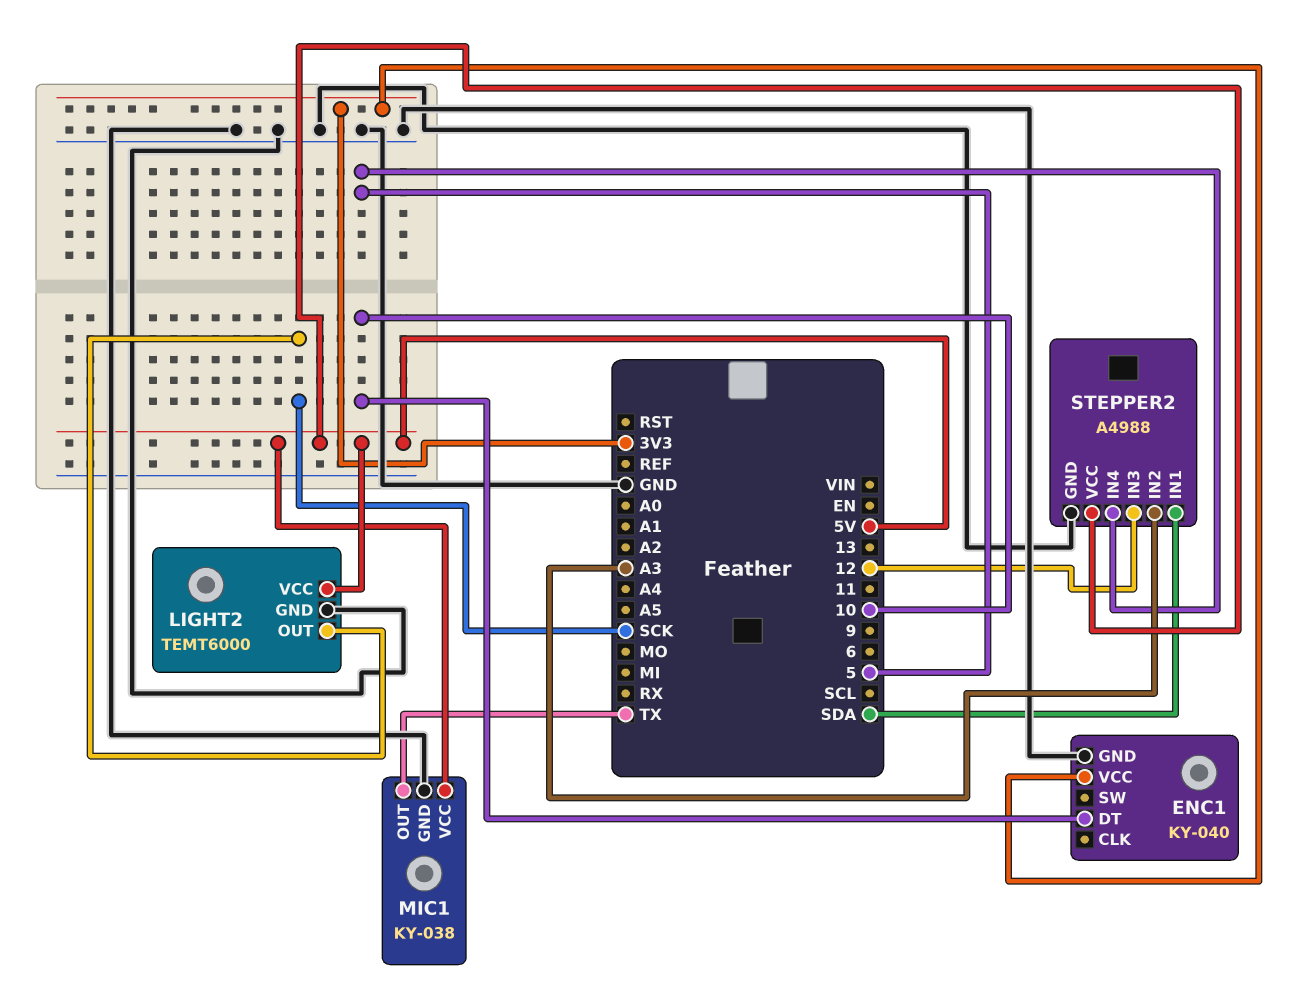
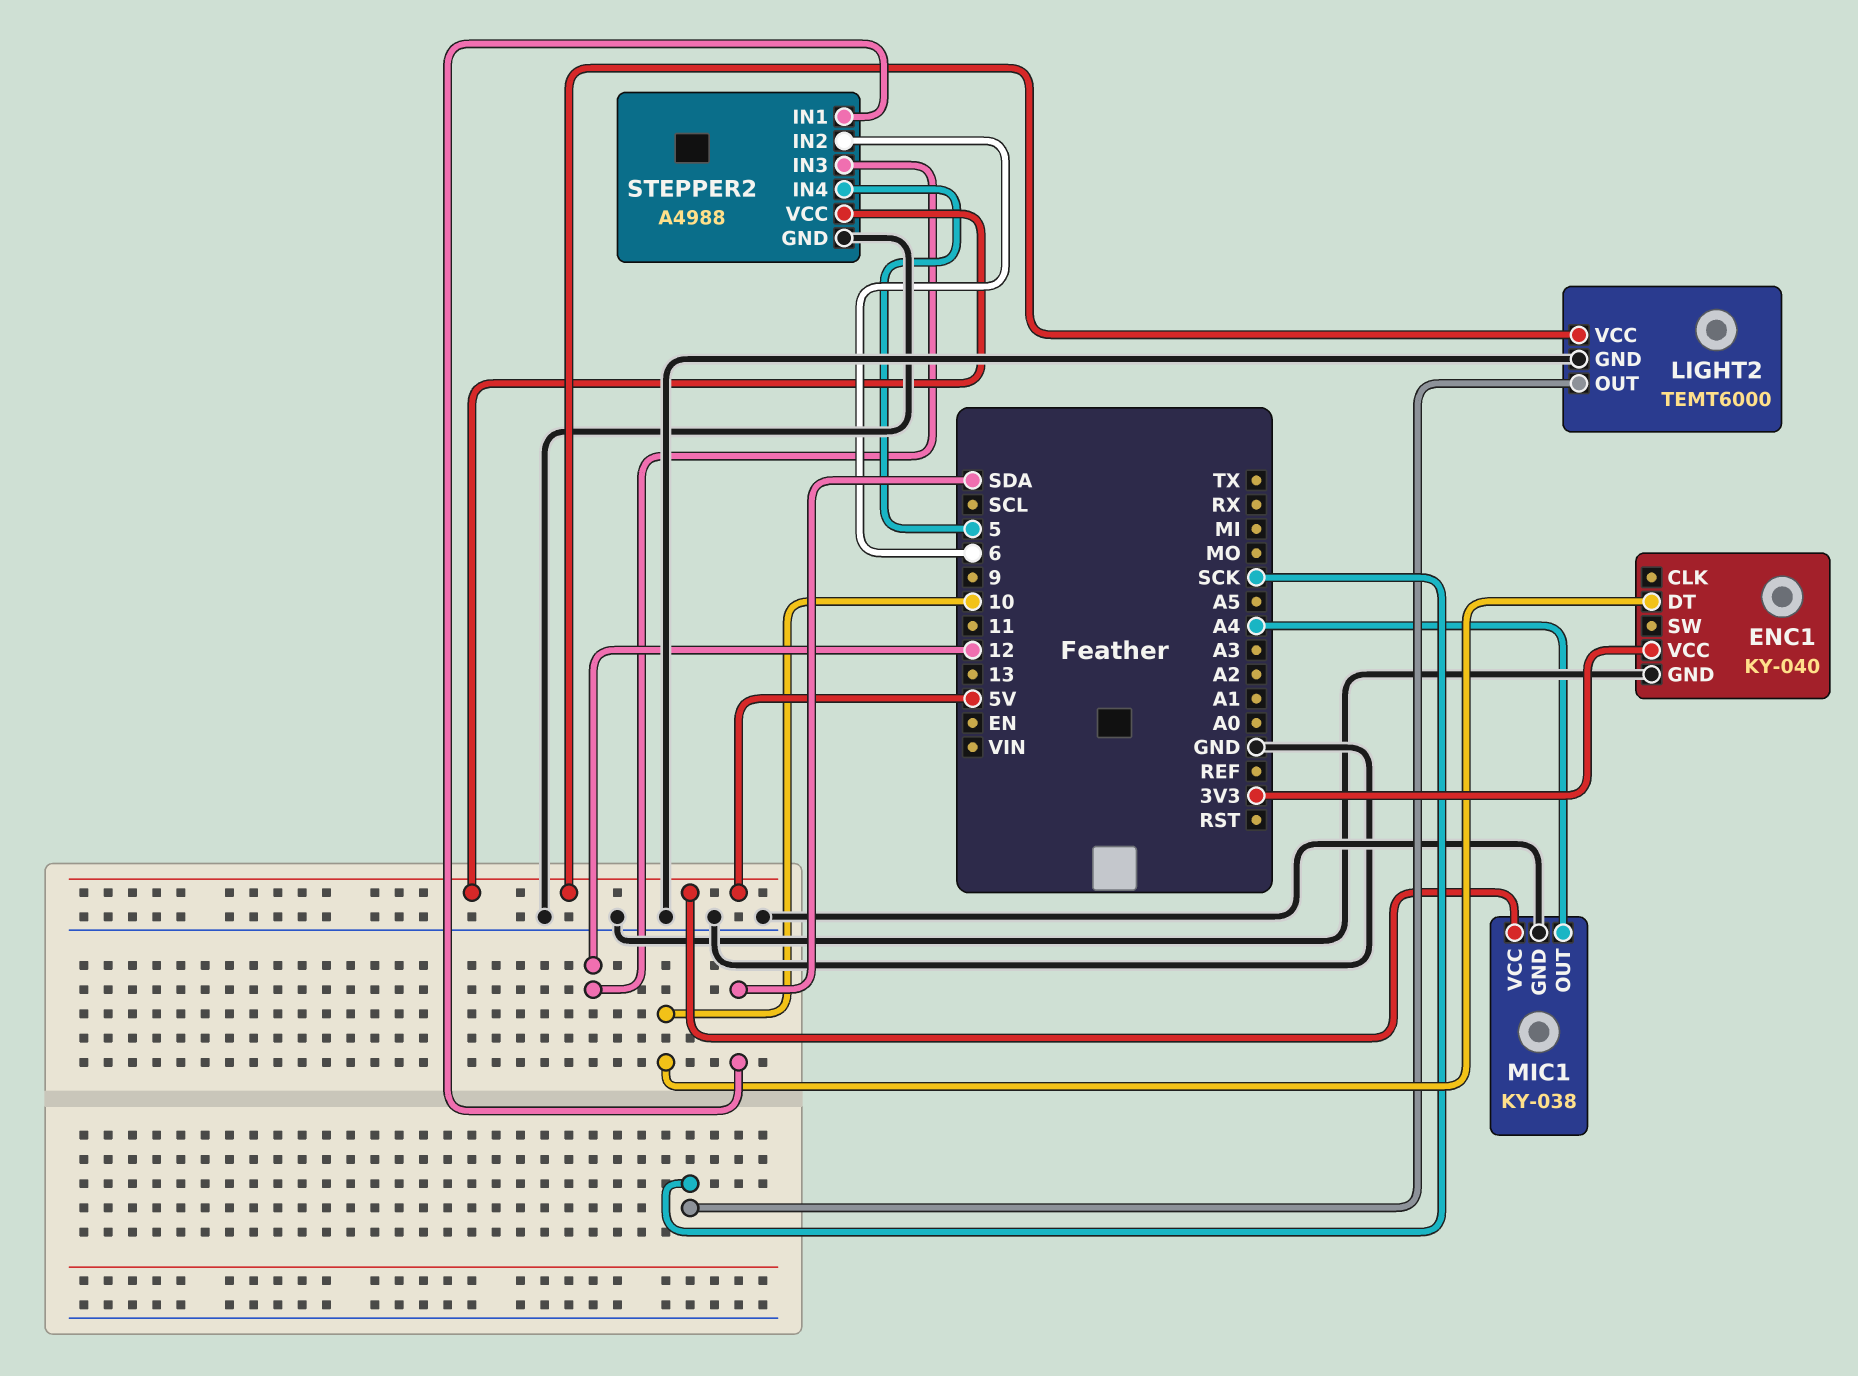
MIC1 pin OUT: TX -> A4
STEPPER2 pin IN2: A3 -> 6

